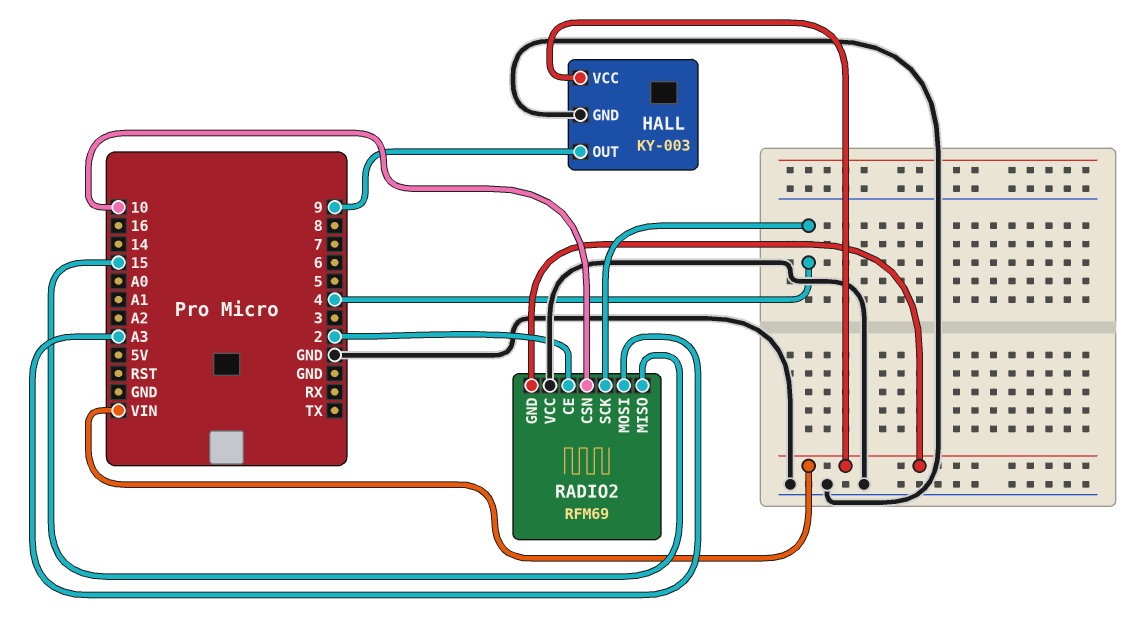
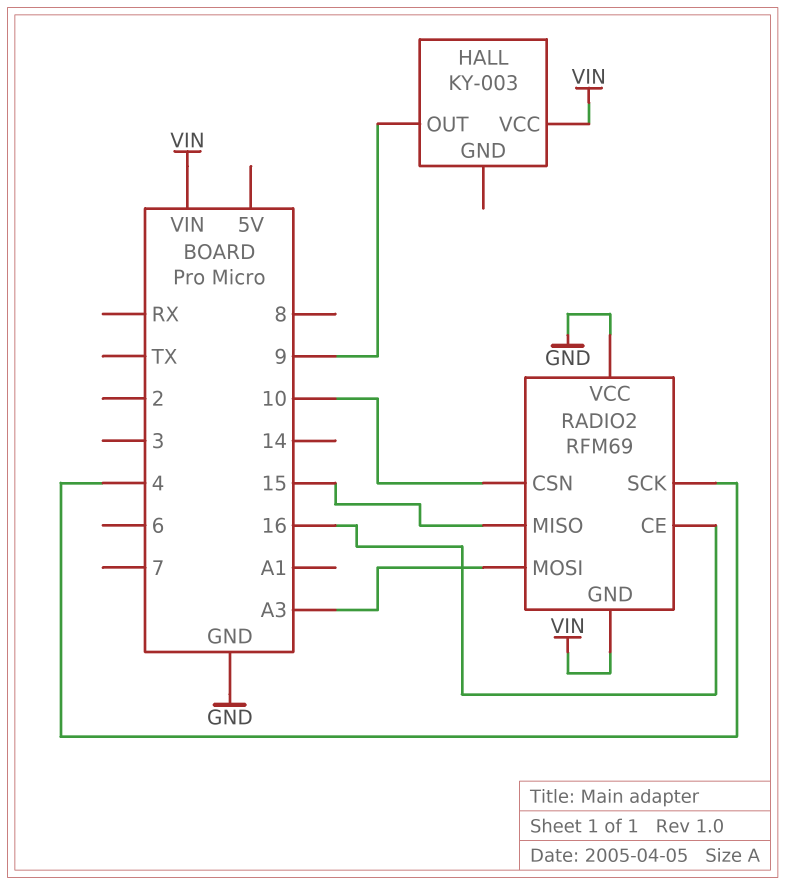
HALL pin GND: GND -> none
RADIO2 pin CE: 2 -> 16

